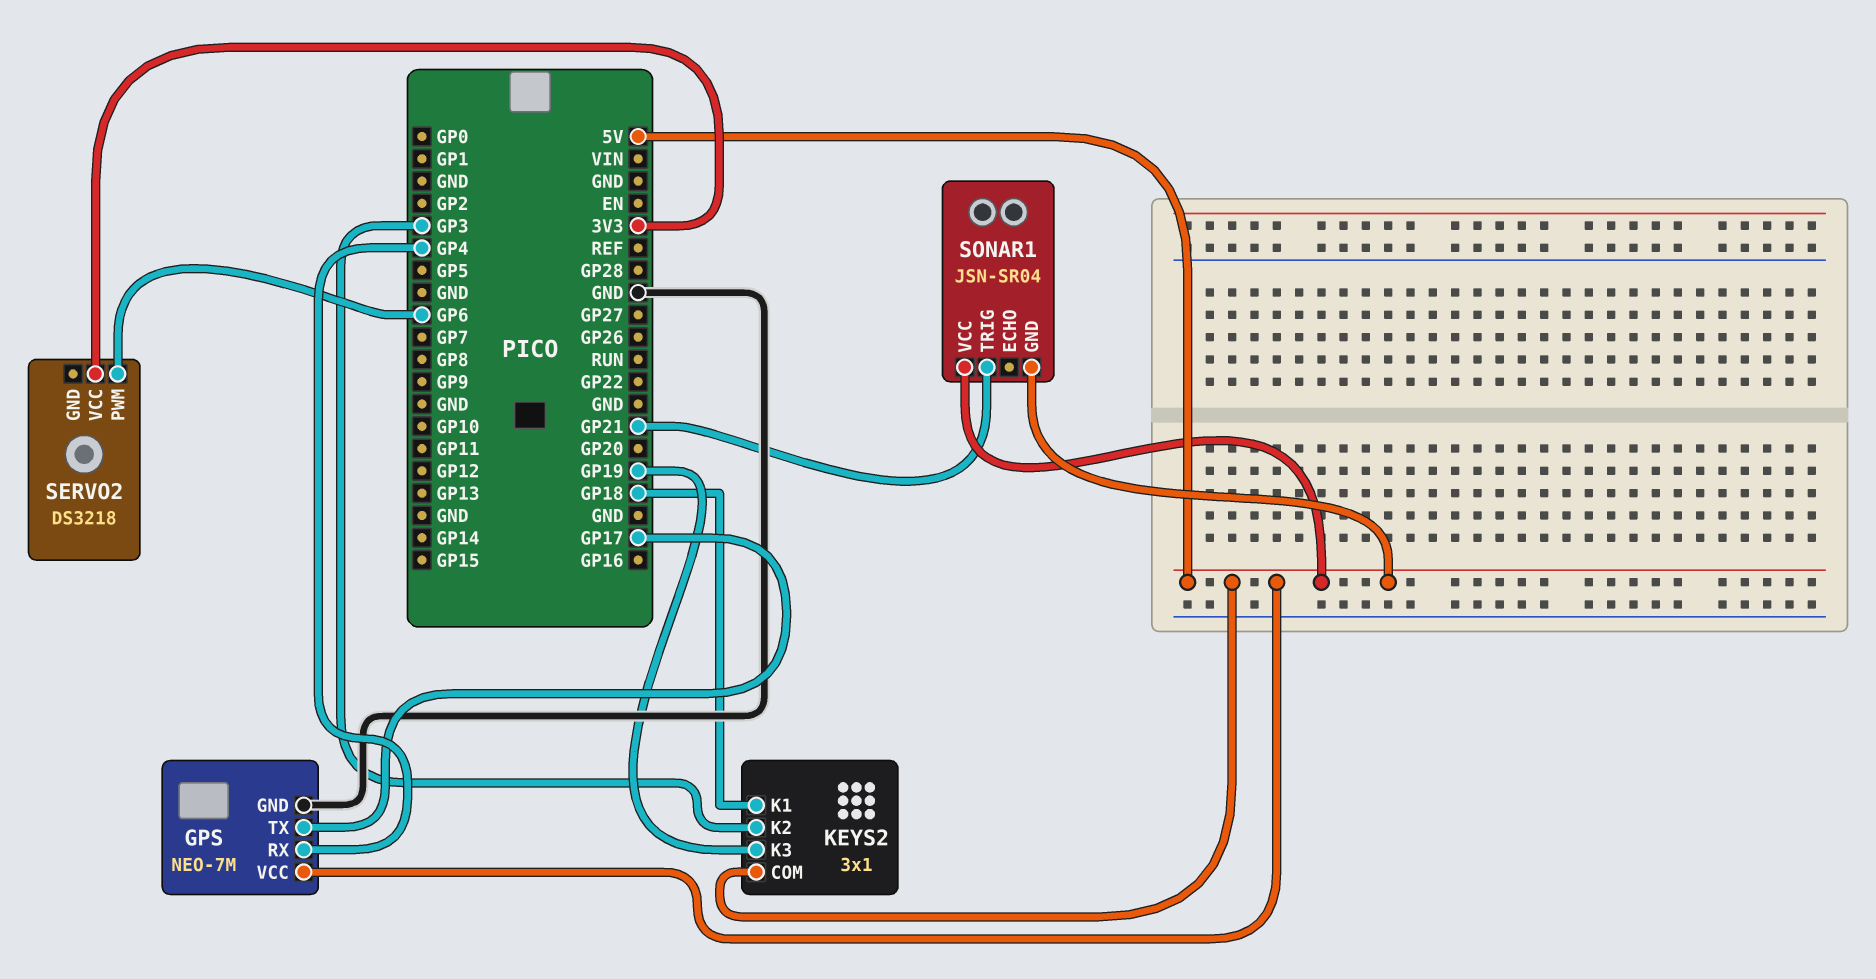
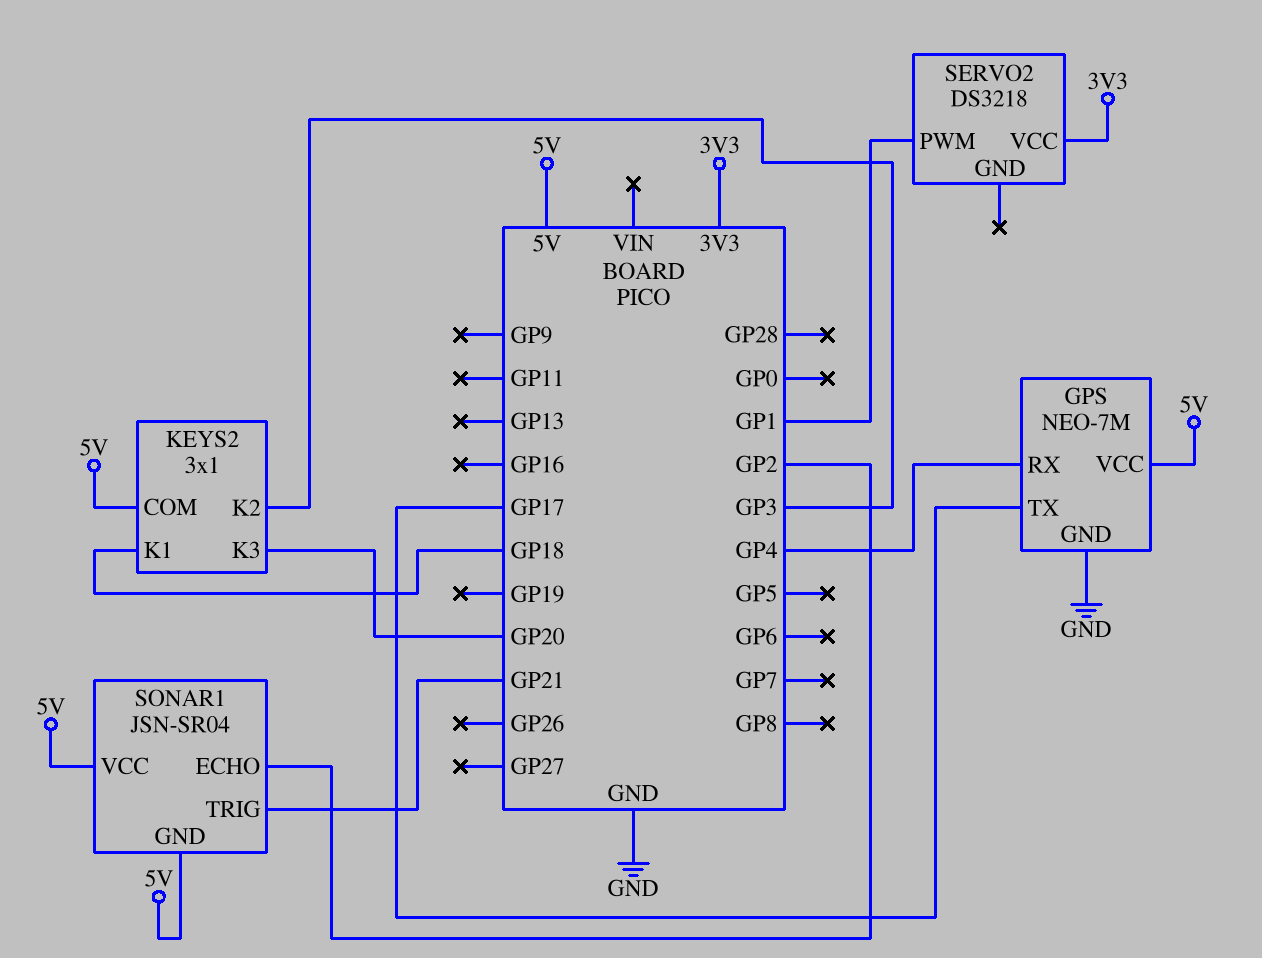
KEYS2 pin K3: GP19 -> GP20
SERVO2 pin PWM: GP6 -> GP1
SONAR1 pin ECHO: none -> GP2

